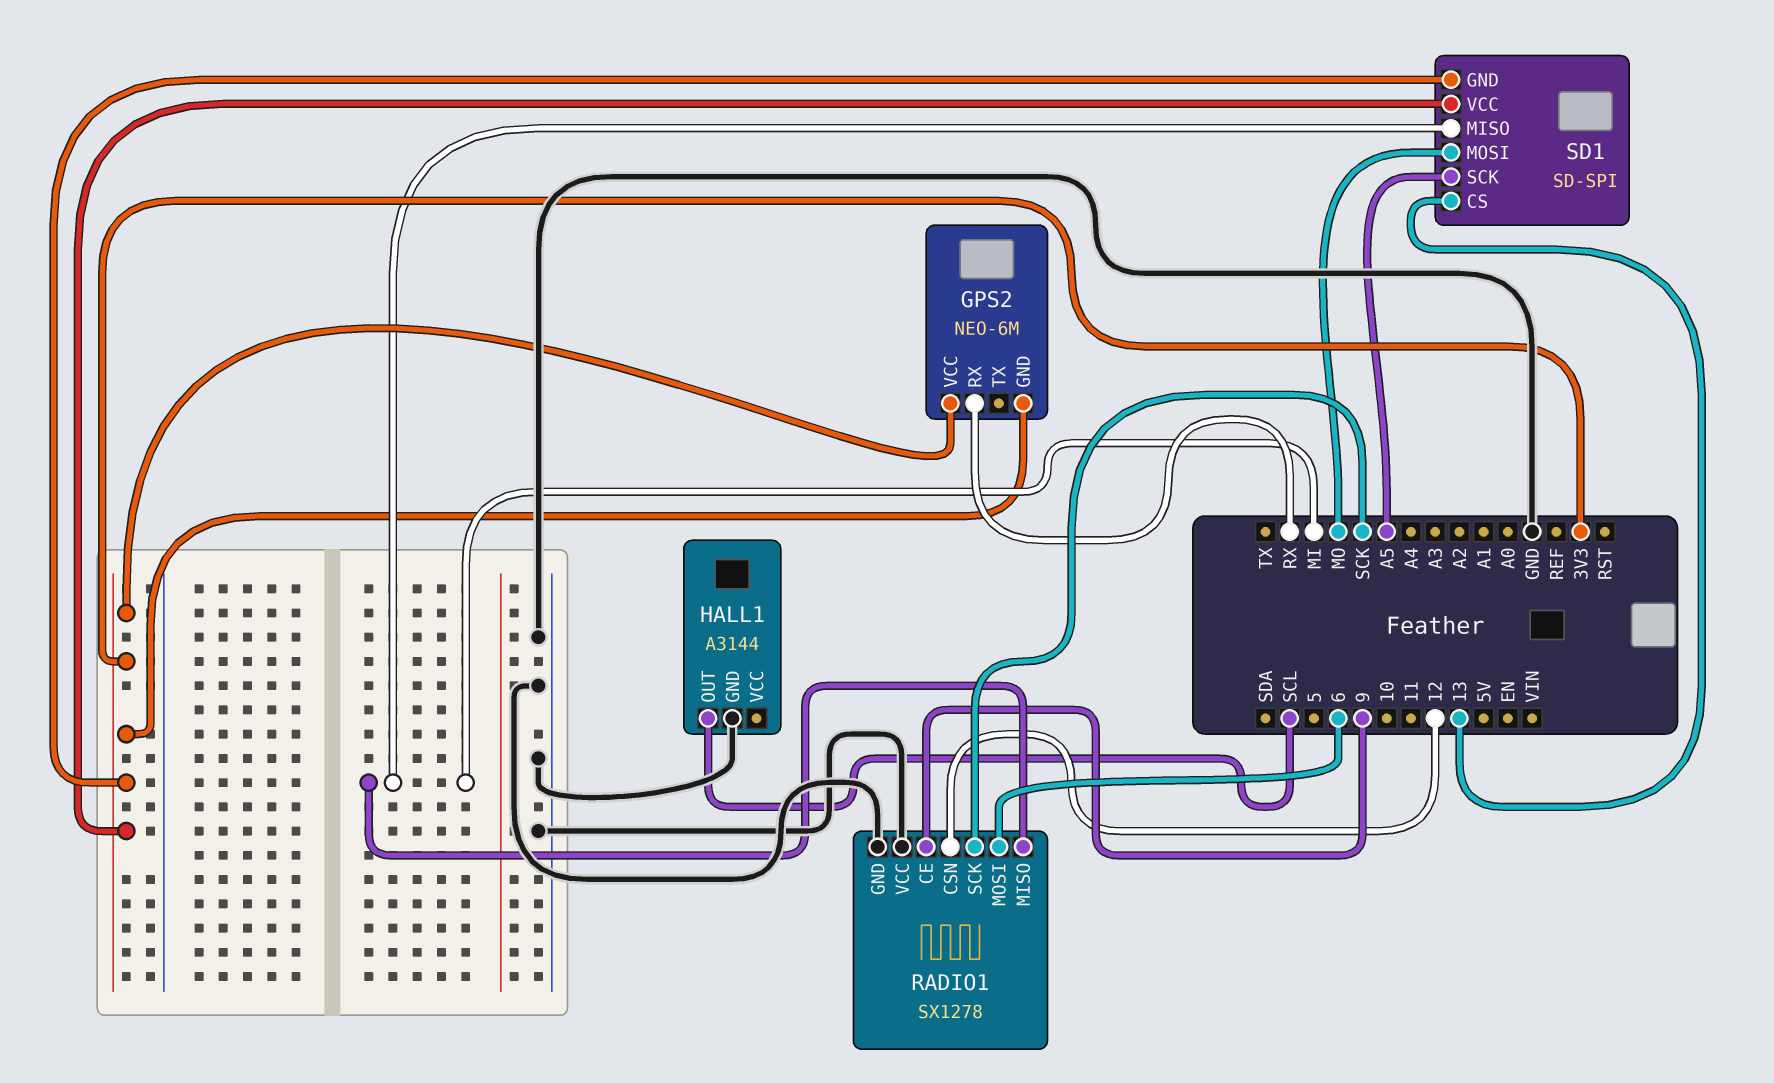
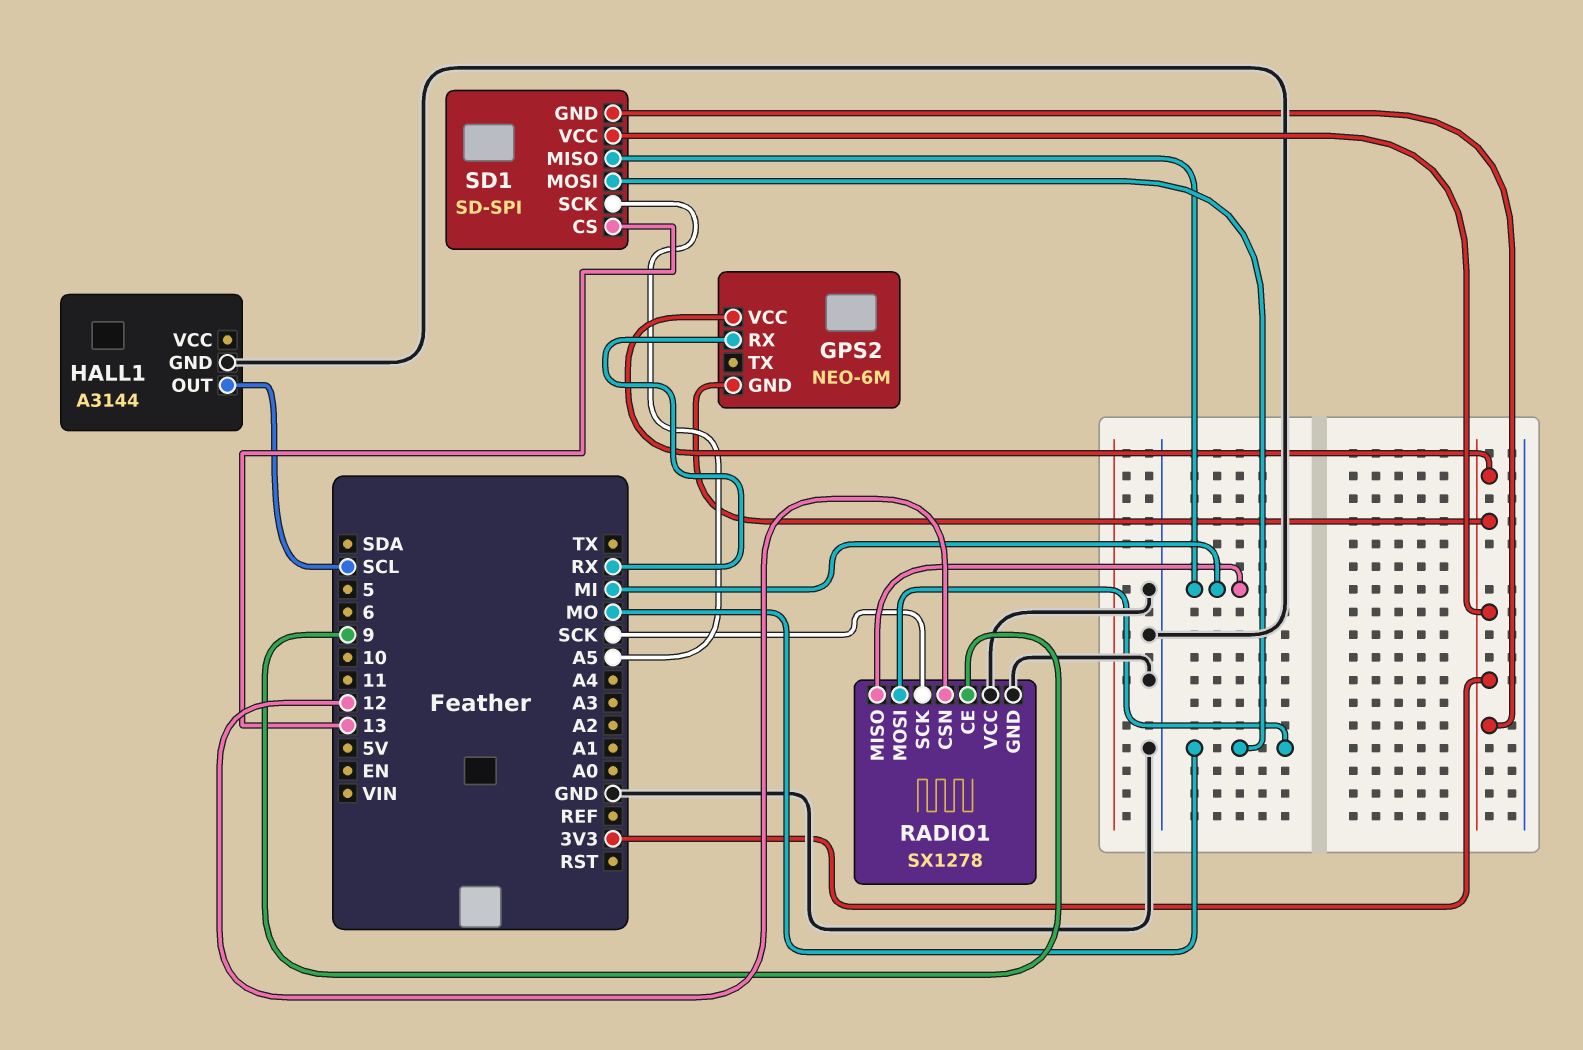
RADIO1 pin MOSI: 6 -> MO

